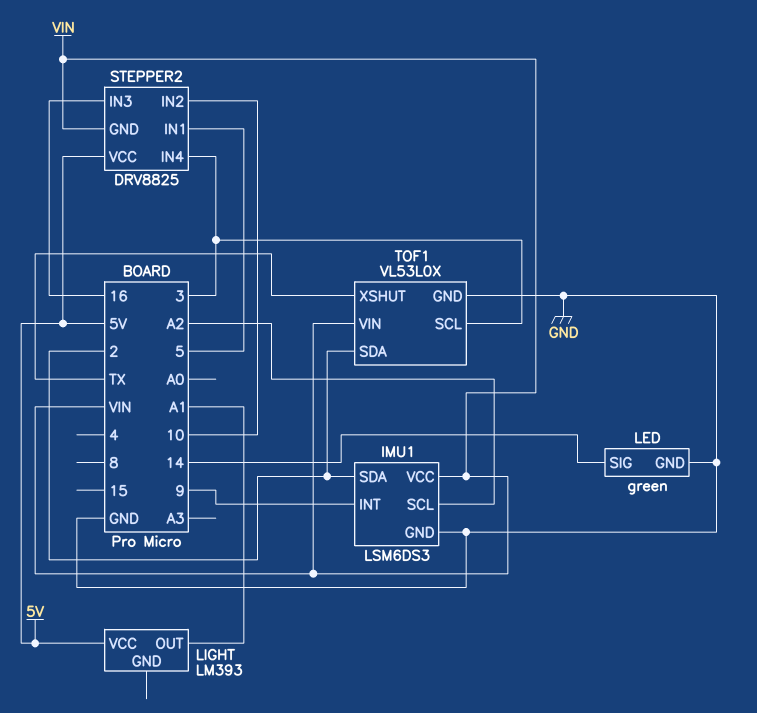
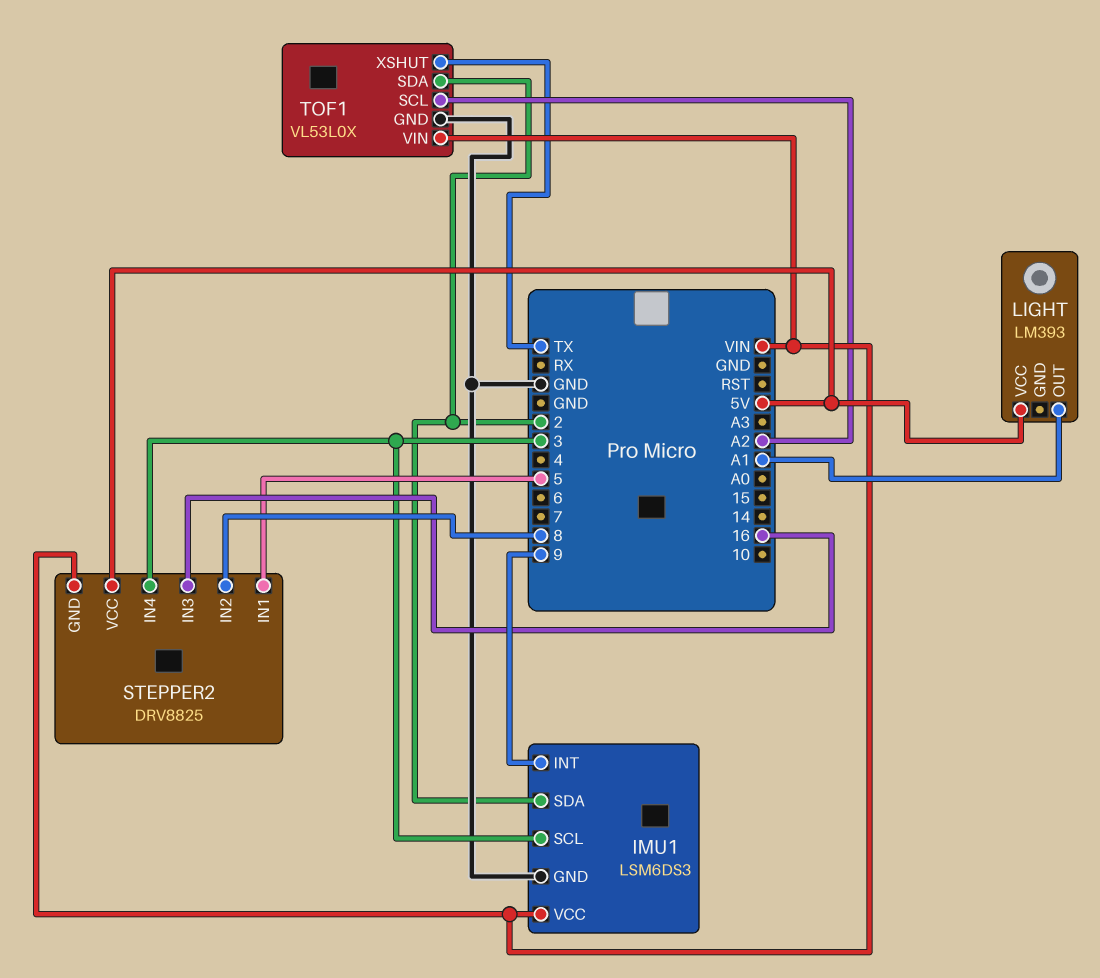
IMU1 pin SCL: A2 -> 3
LED: green -> none
LED pin GND: GND -> none
LED pin SIG: 14 -> none
STEPPER2 pin IN2: 10 -> 8
TOF1 pin SCL: 3 -> A2

